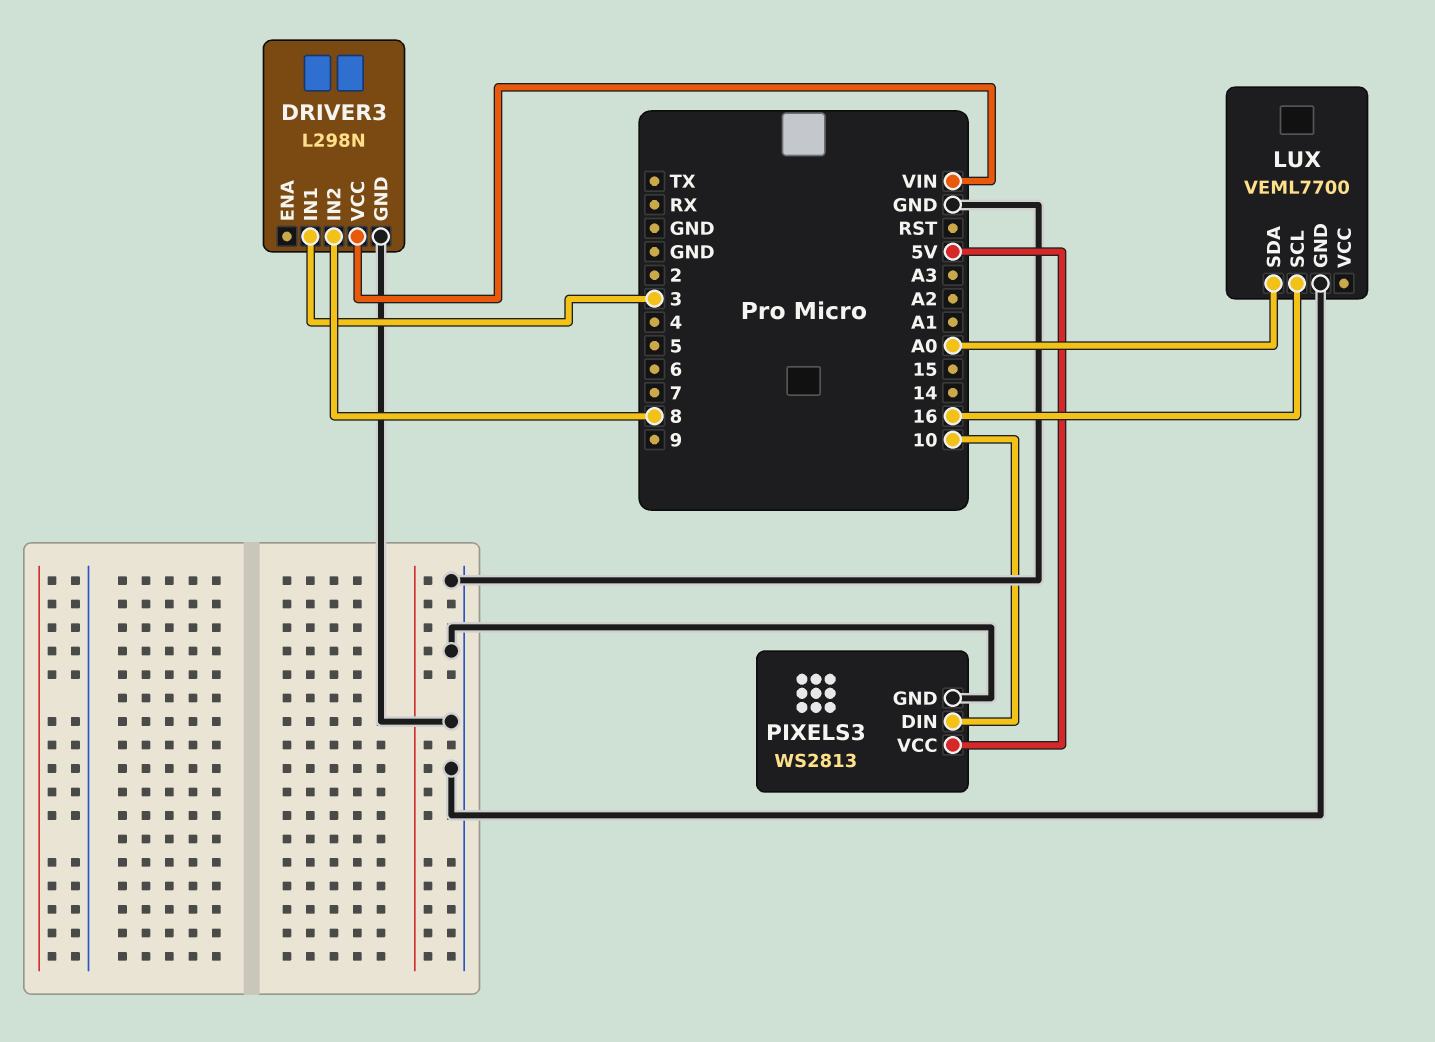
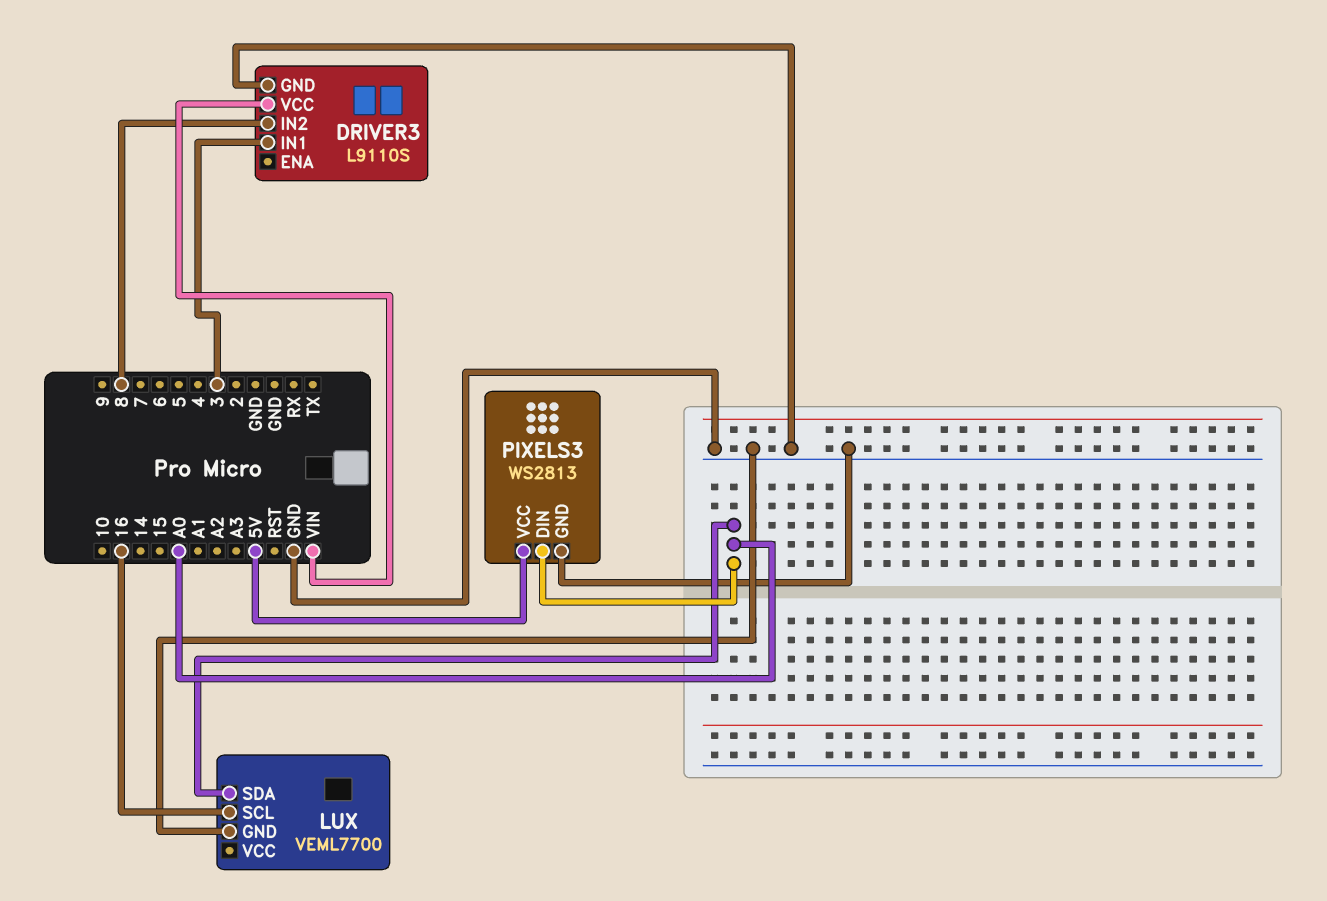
DRIVER3: L298N -> L9110S
PIXELS3 pin DIN: 10 -> A0

